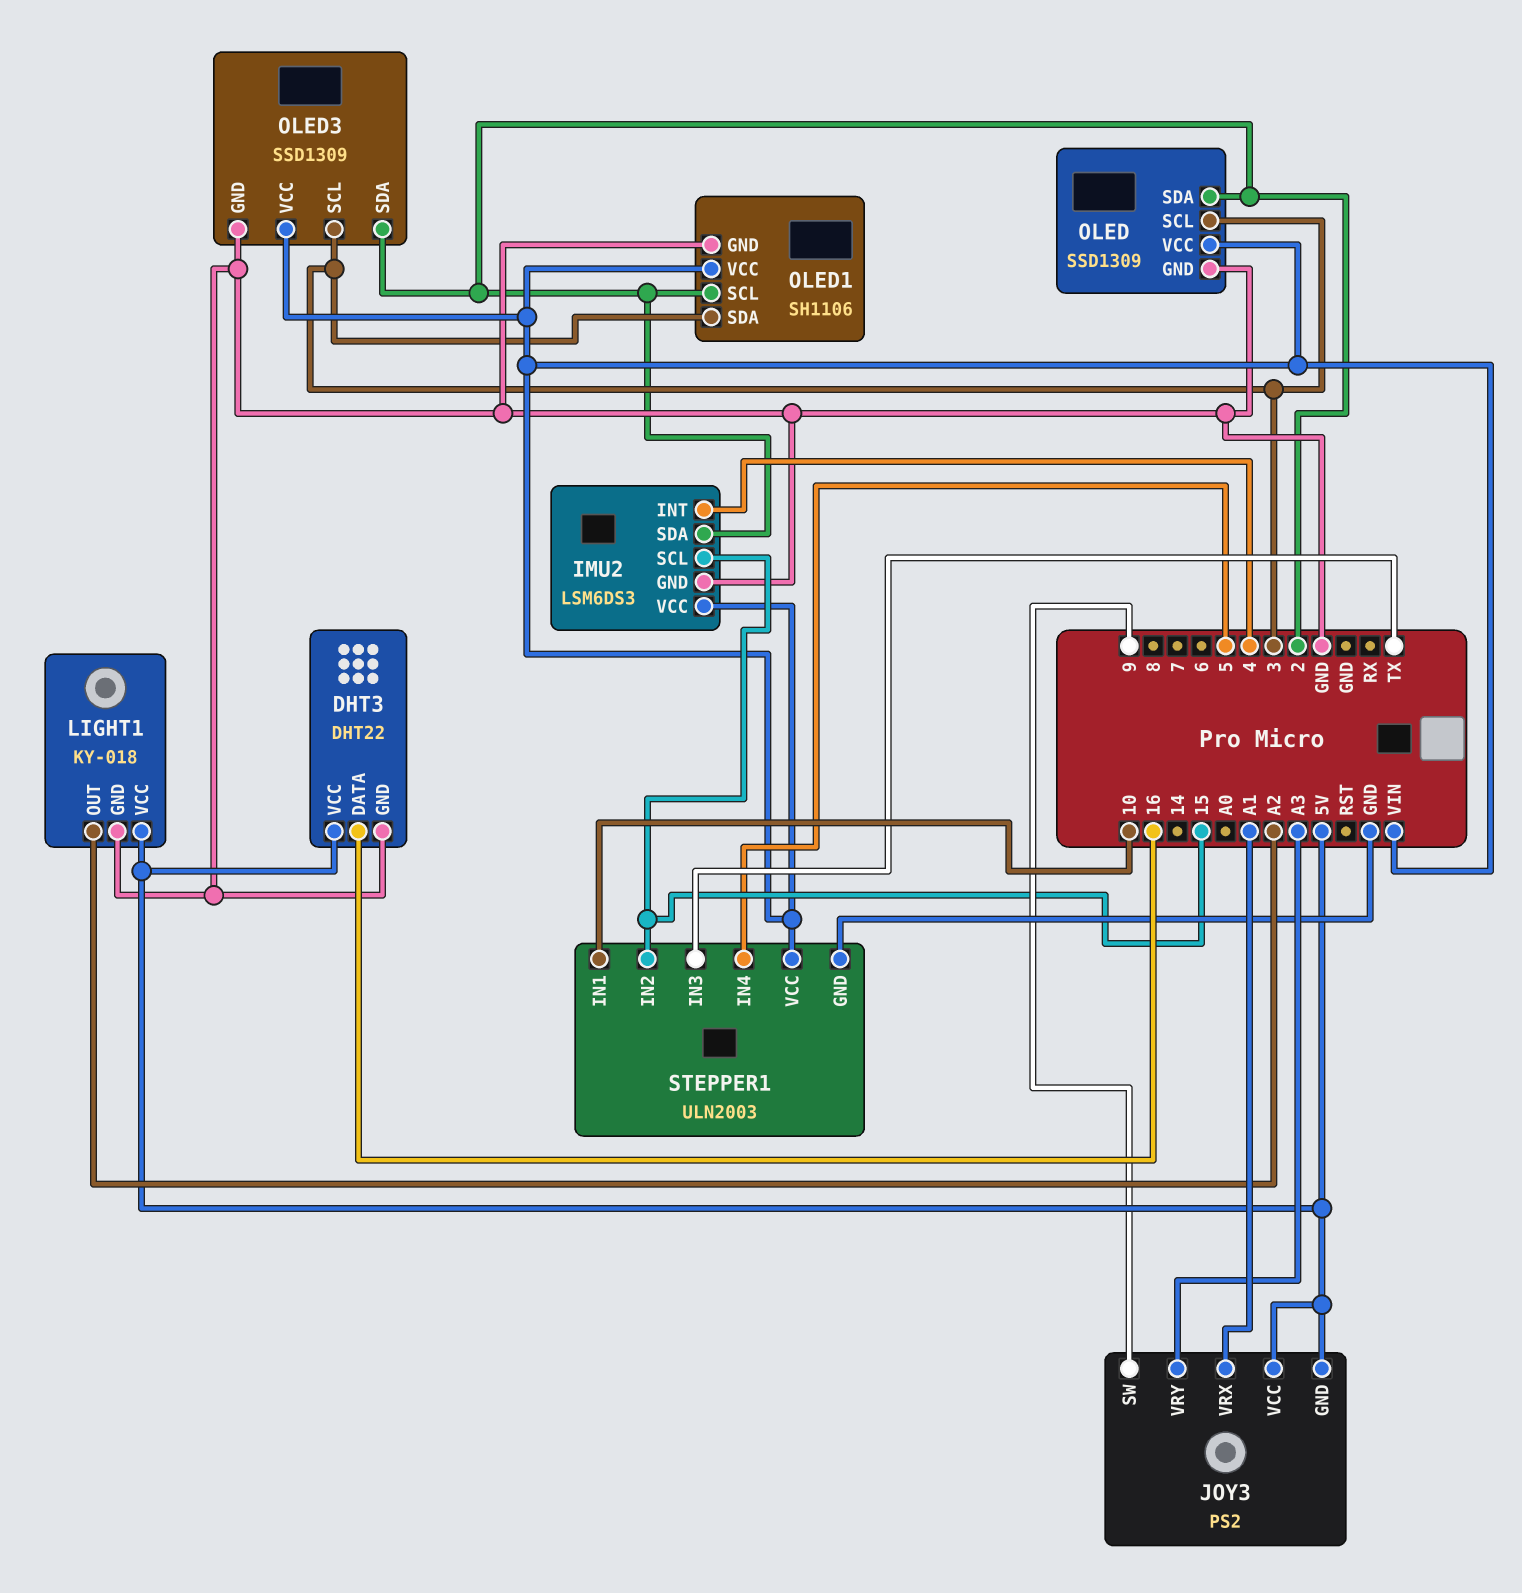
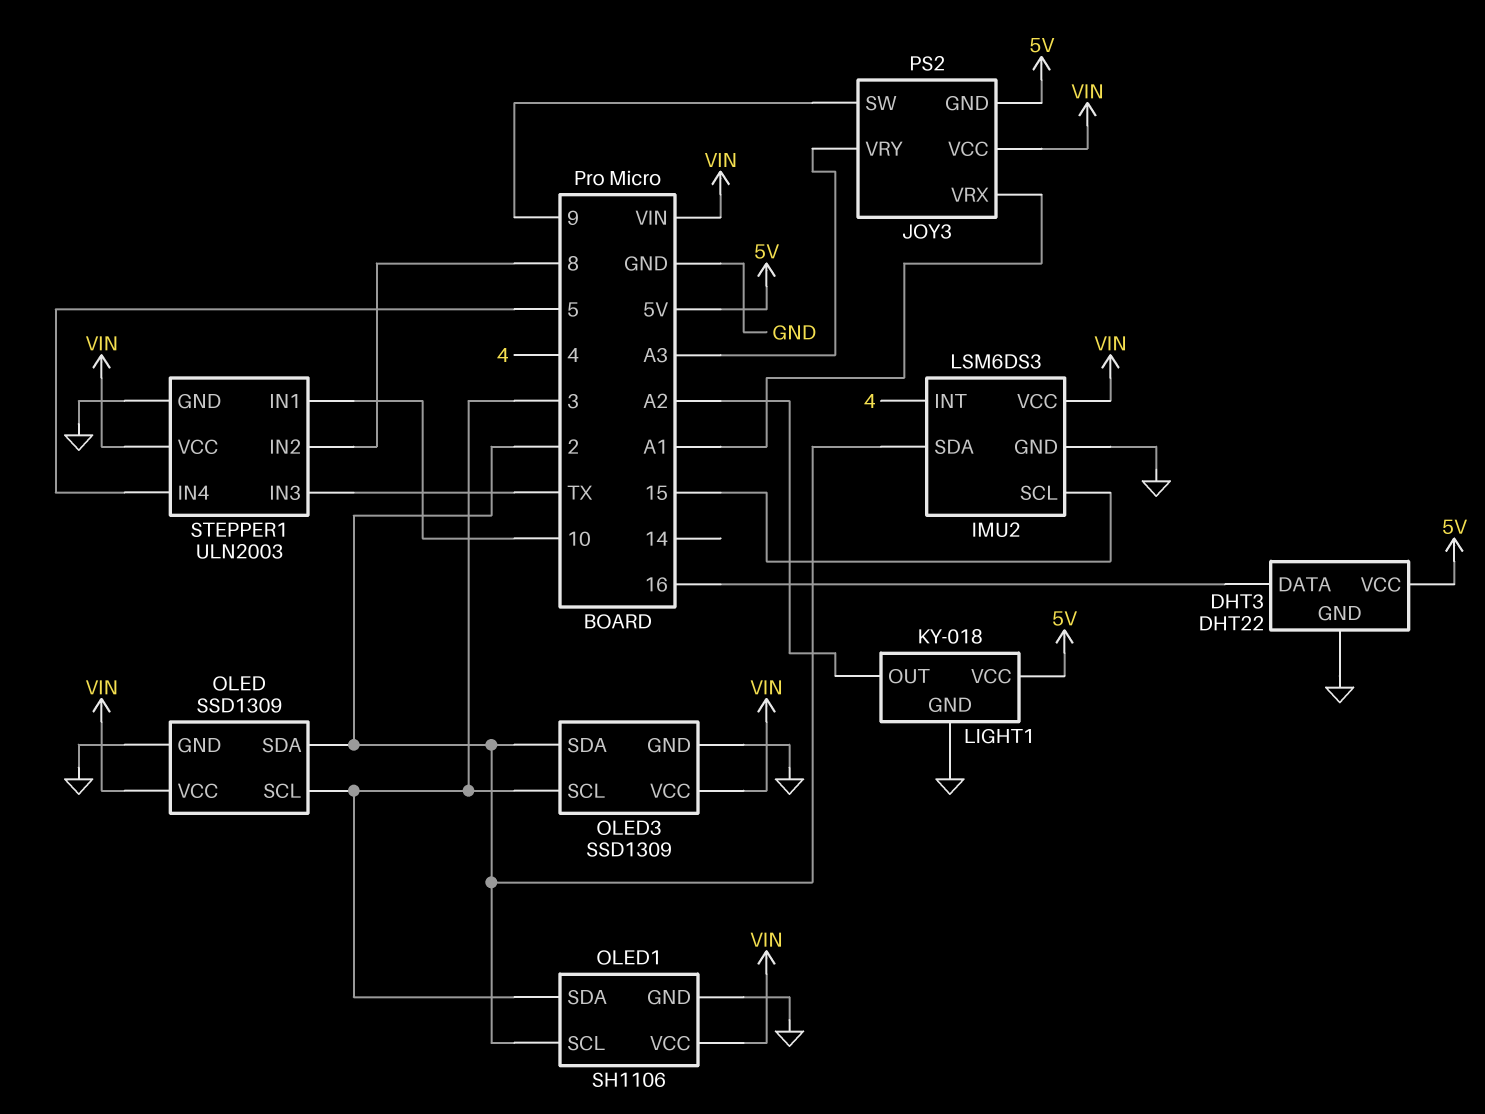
JOY3 pin VCC: 5V -> VIN
STEPPER1 pin IN2: 15 -> 8

